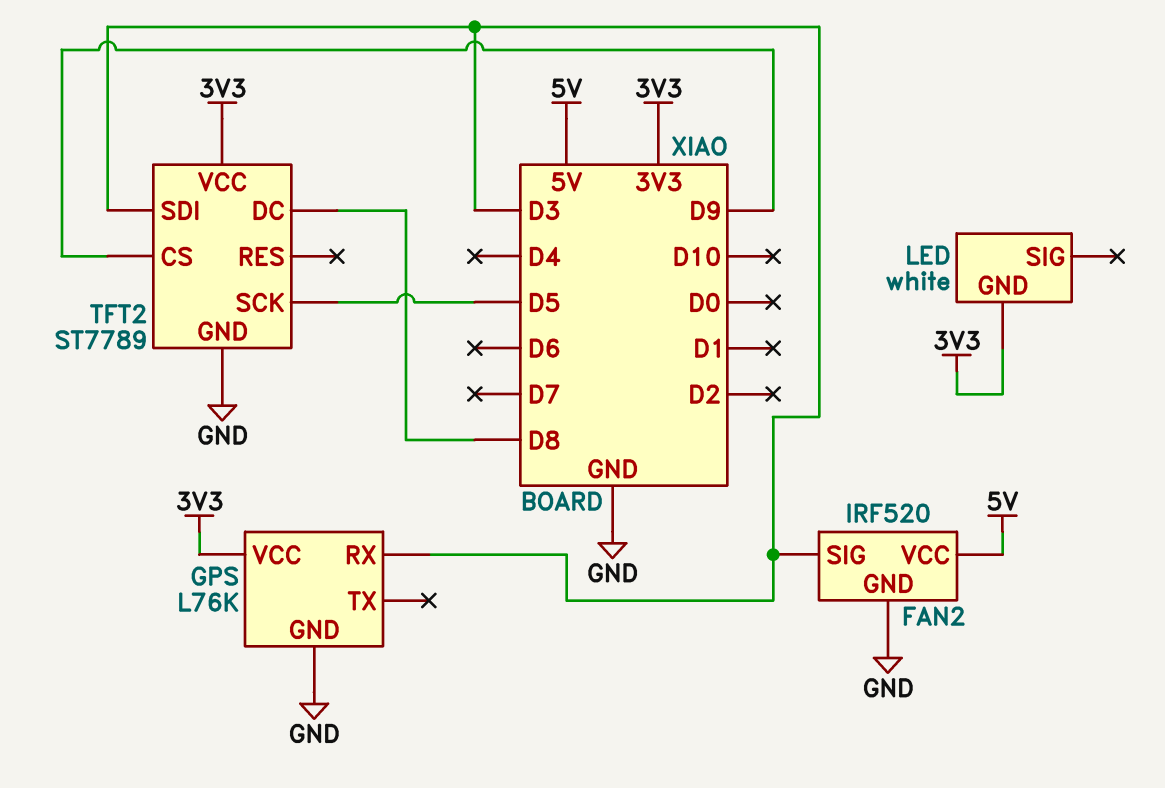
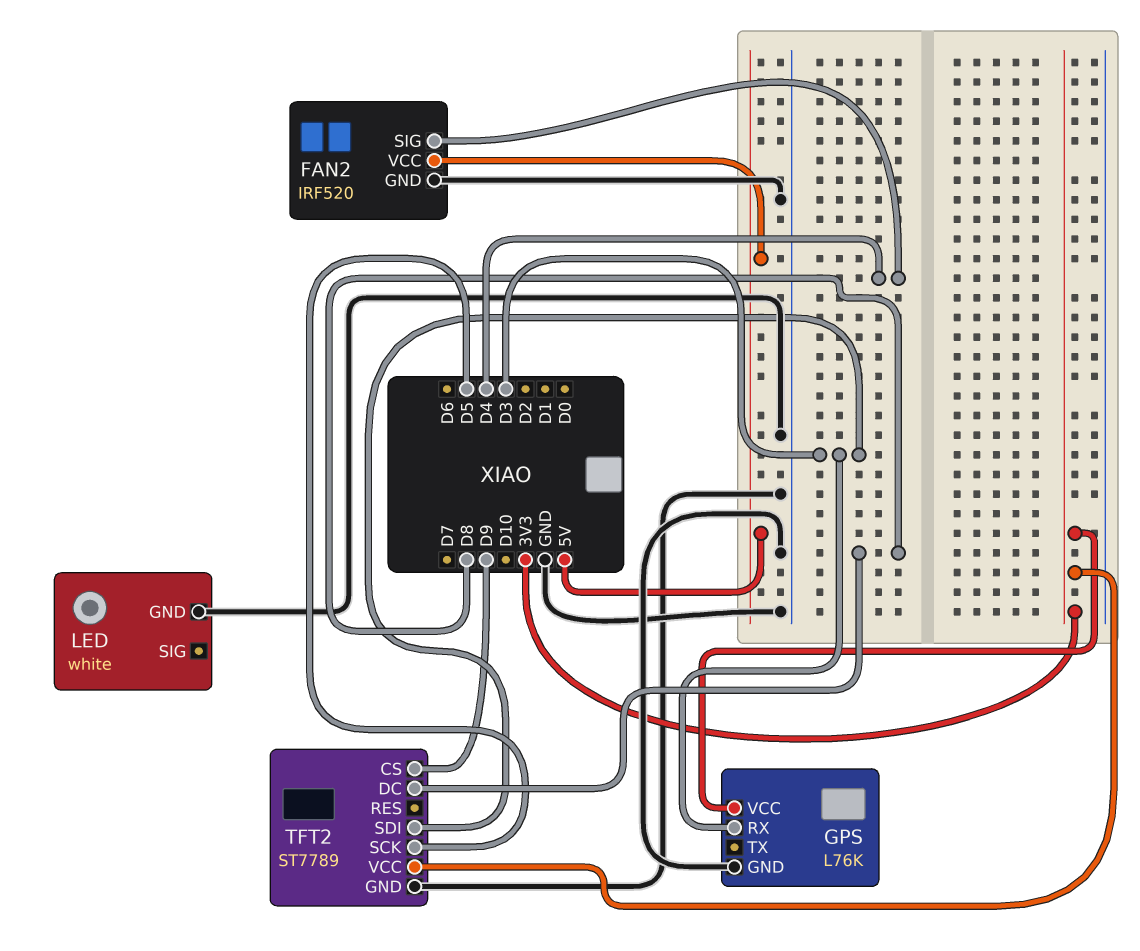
FAN2 pin SIG: D3 -> D4
LED pin GND: 3V3 -> GND

